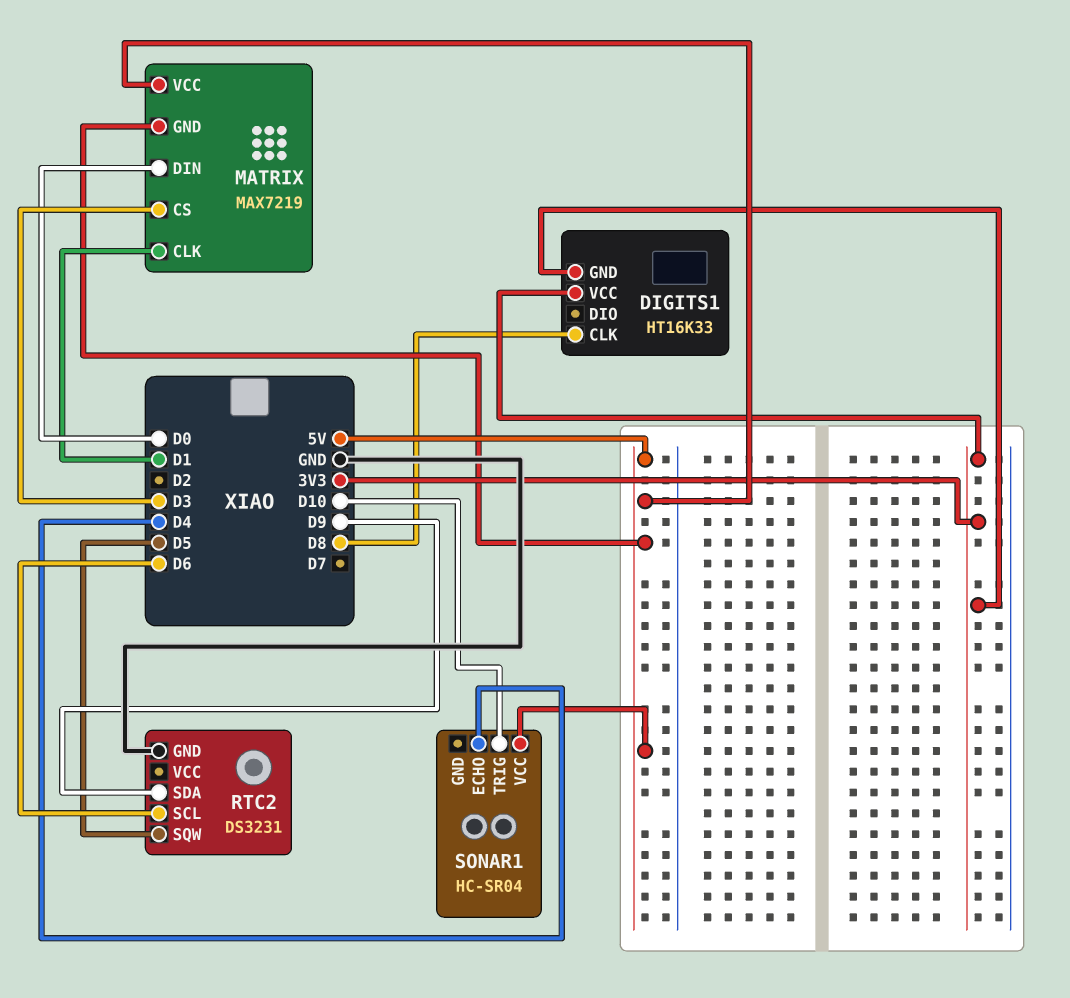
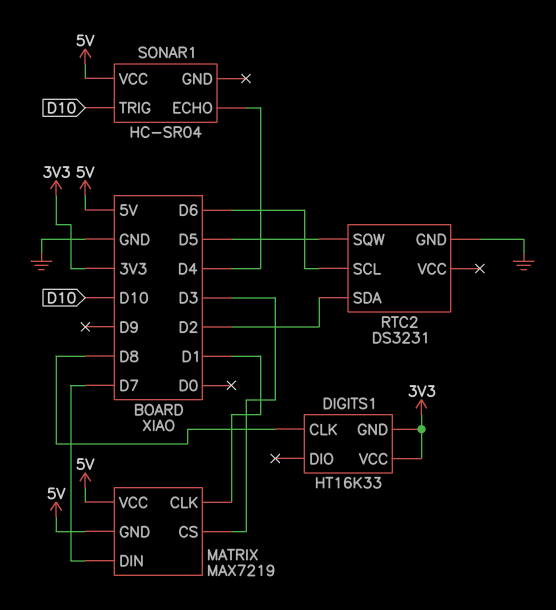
MATRIX pin DIN: D0 -> D7
RTC2 pin SDA: D9 -> D2

